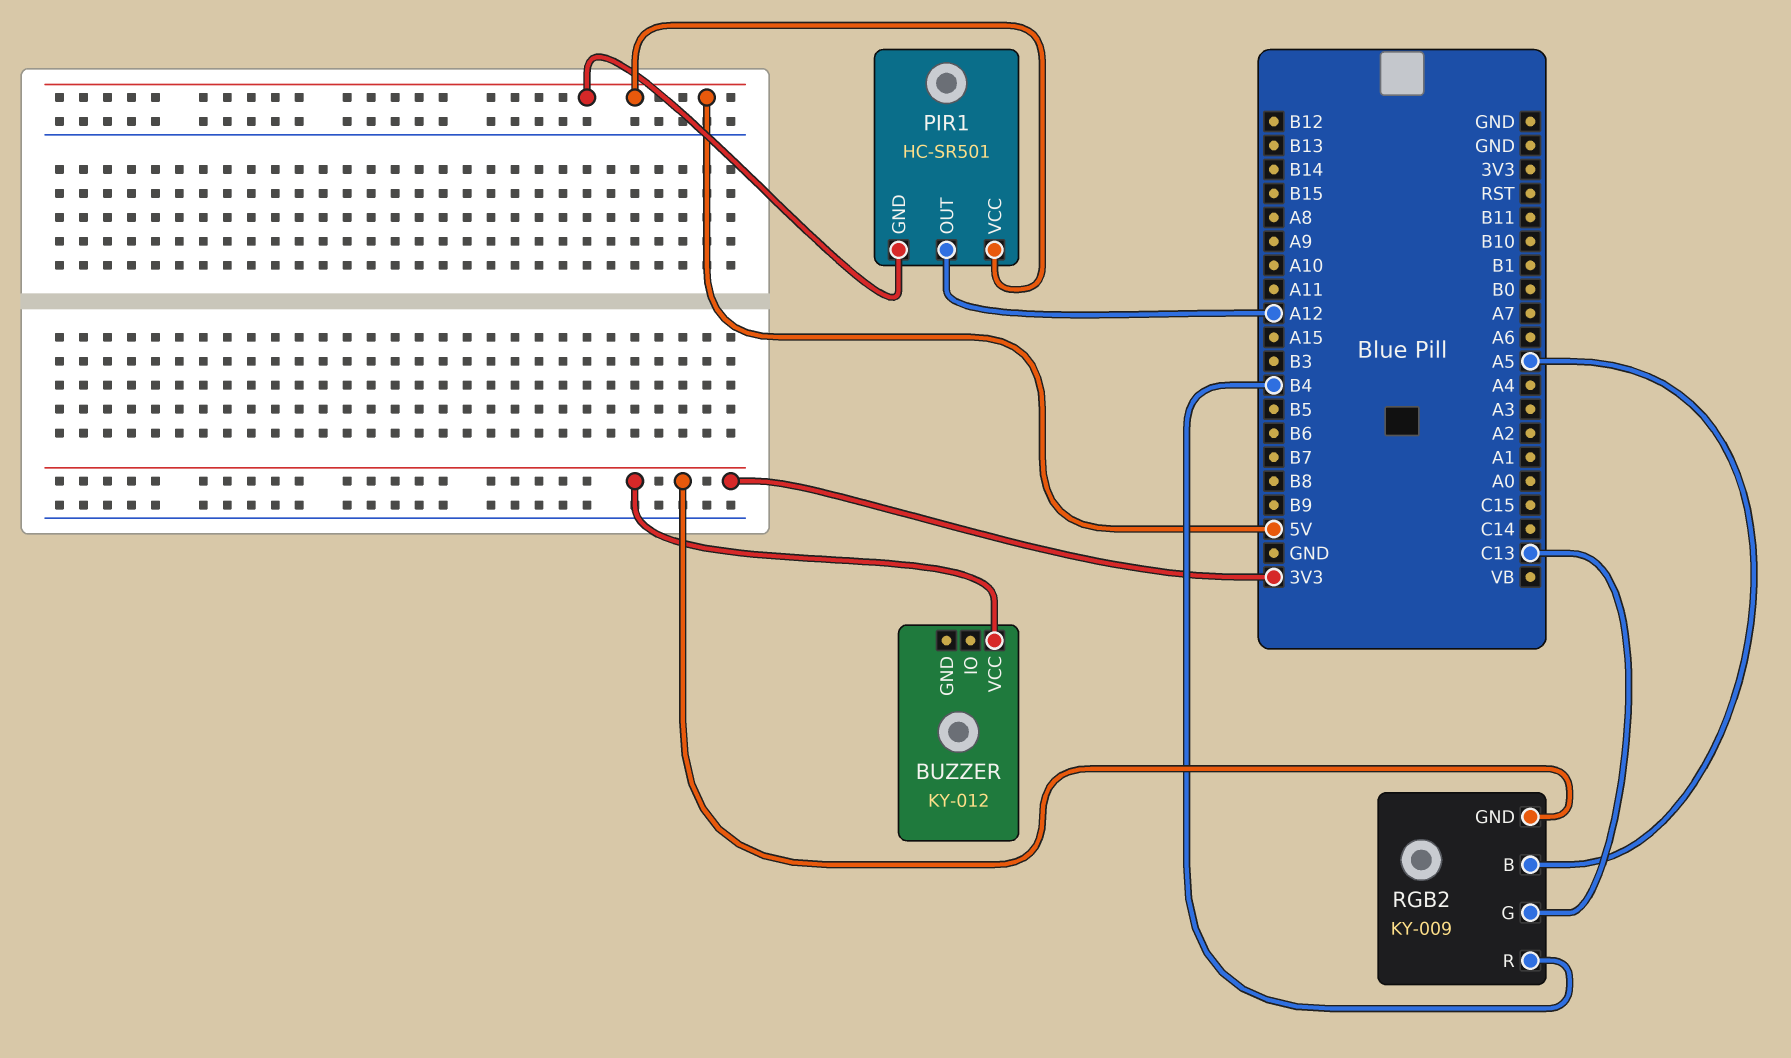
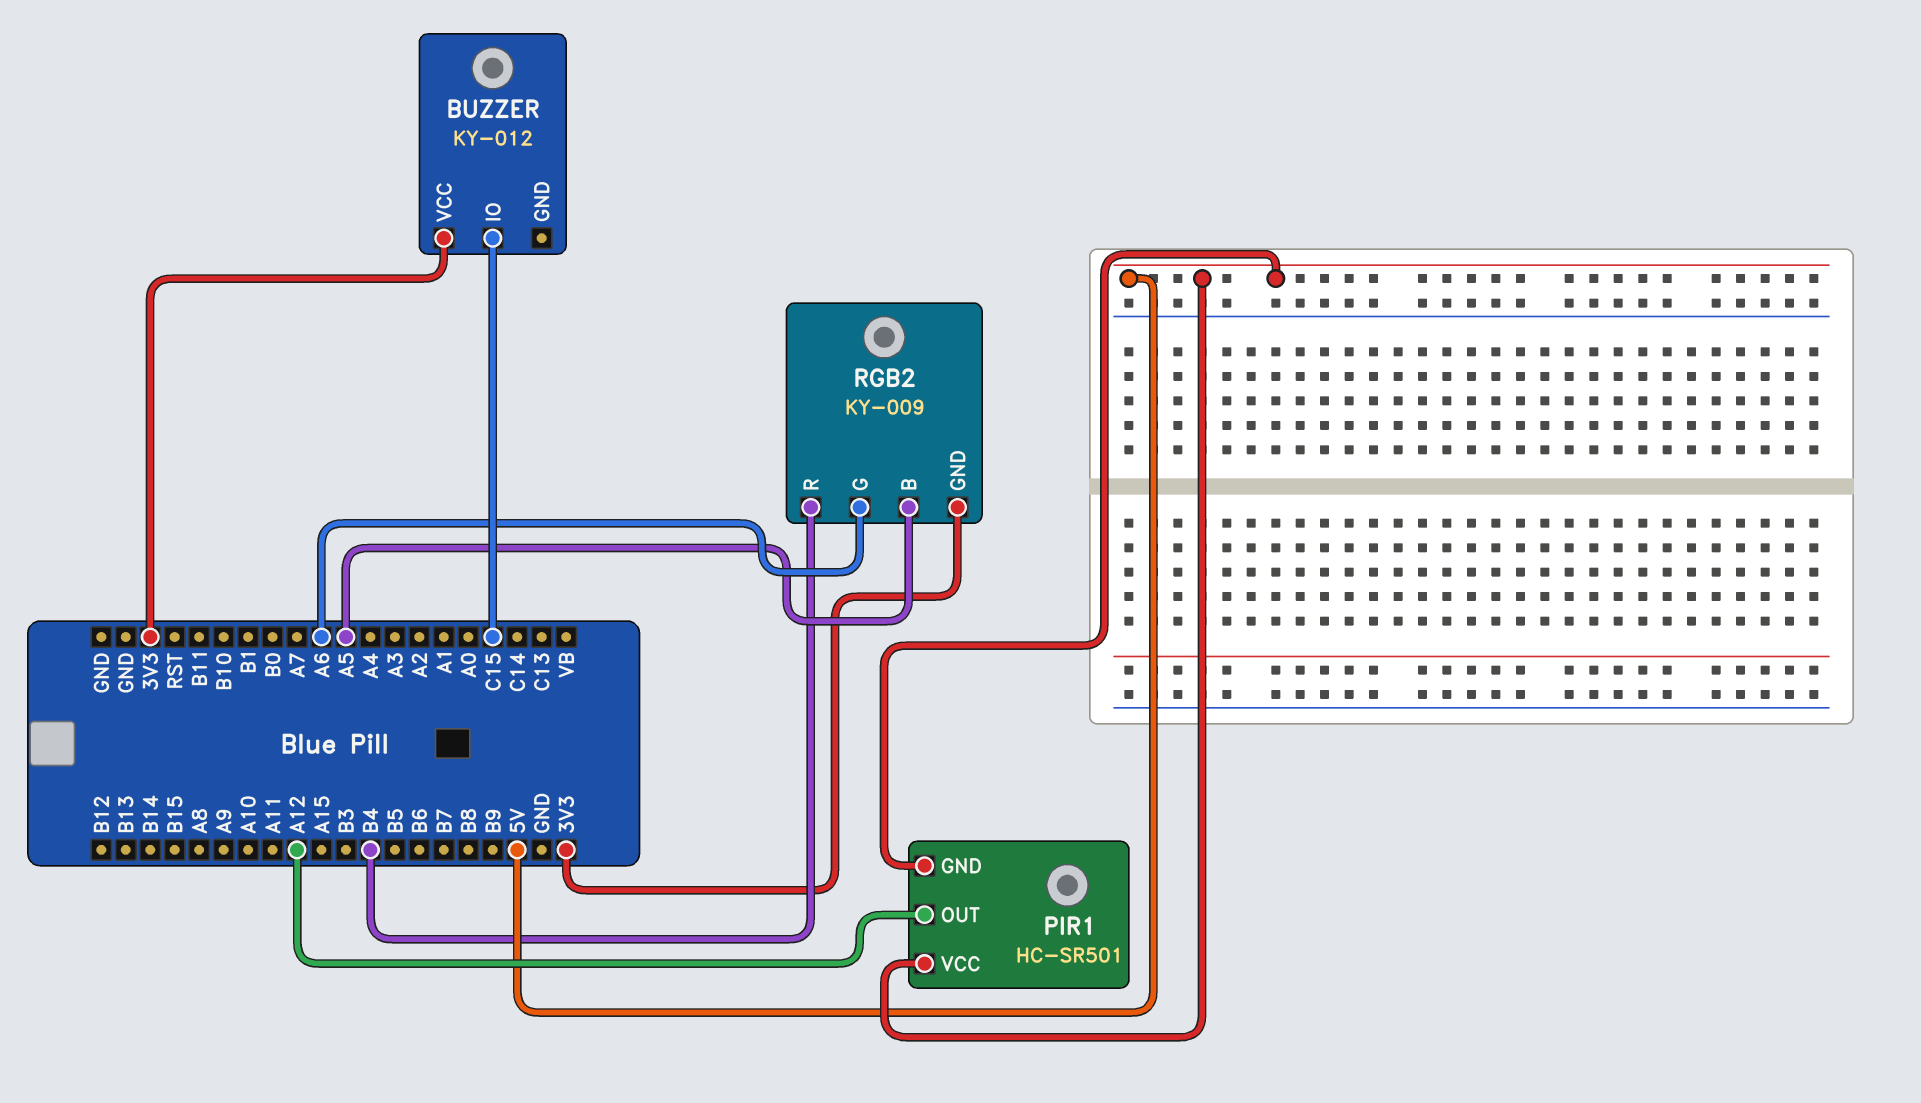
BUZZER pin IO: none -> C15
RGB2 pin G: C13 -> A6

